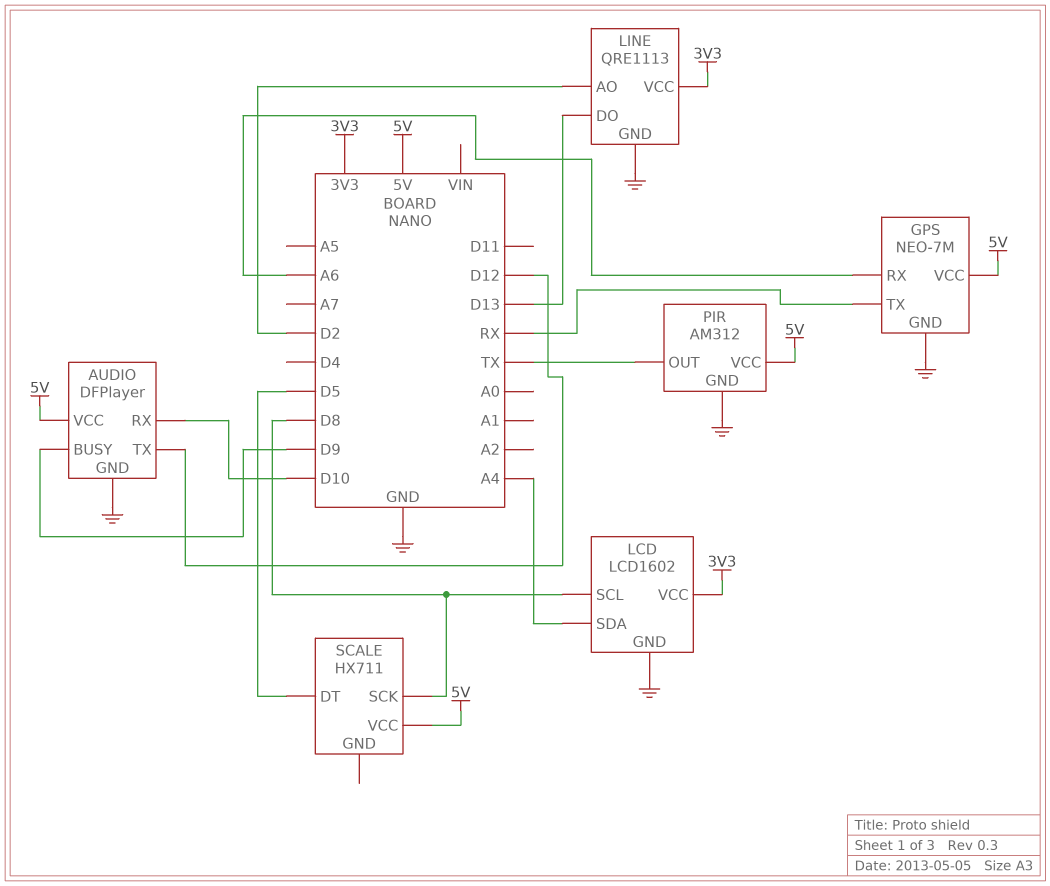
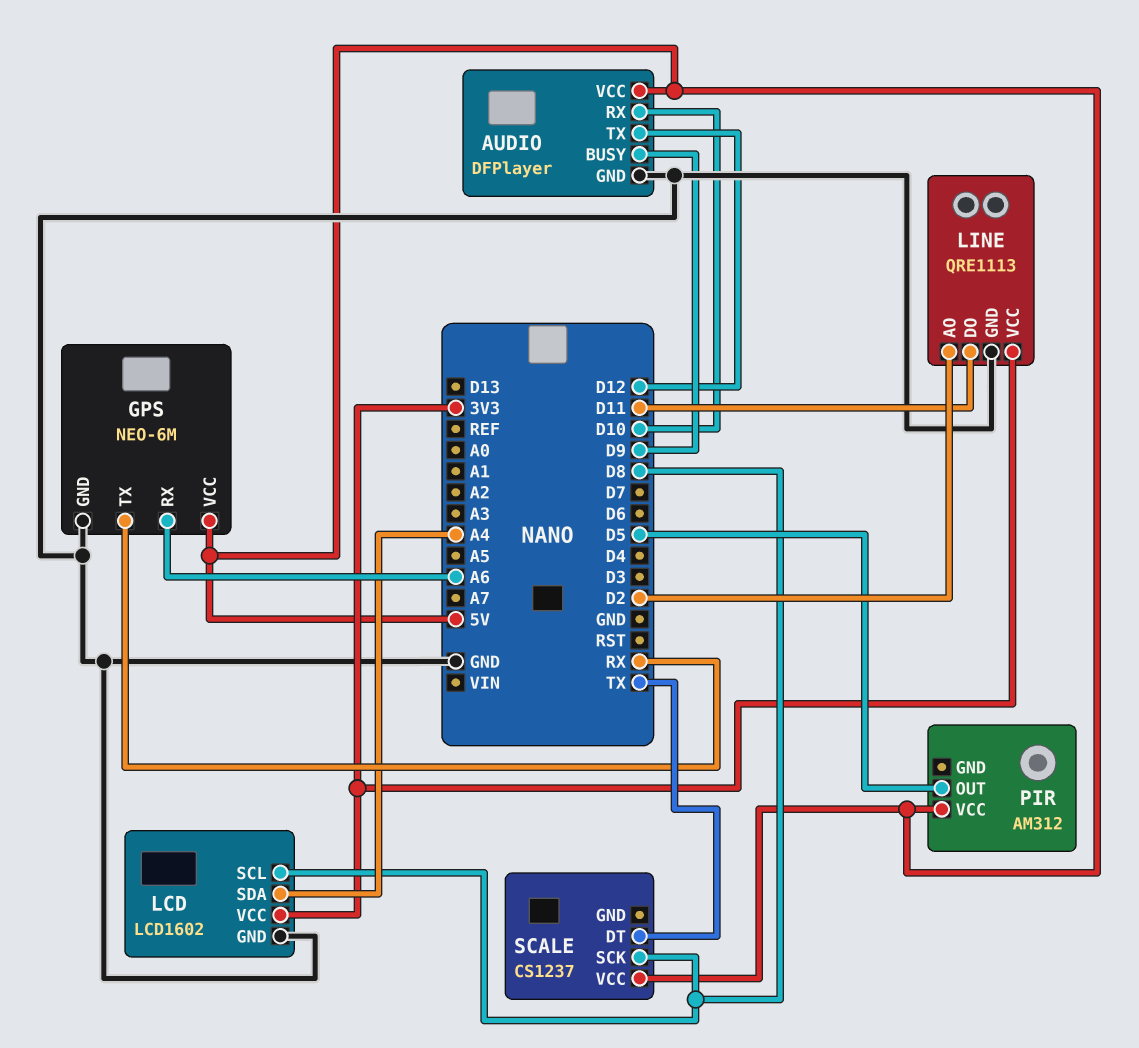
GPS: NEO-7M -> NEO-6M
LINE pin DO: D13 -> D11
PIR pin GND: GND -> none
PIR pin OUT: TX -> D5
SCALE: HX711 -> CS1237
SCALE pin DT: D5 -> TX

